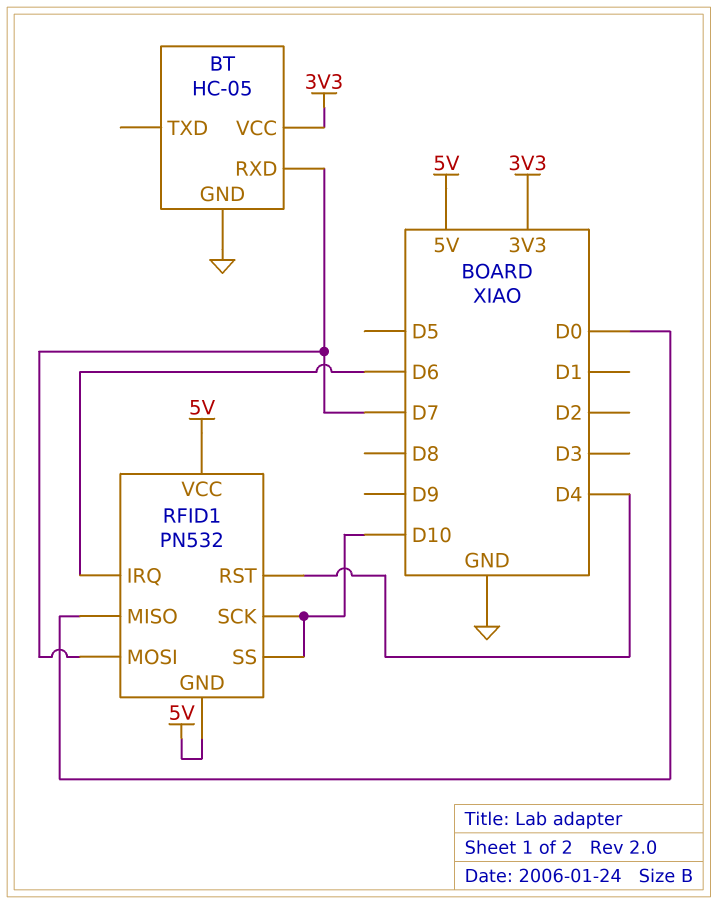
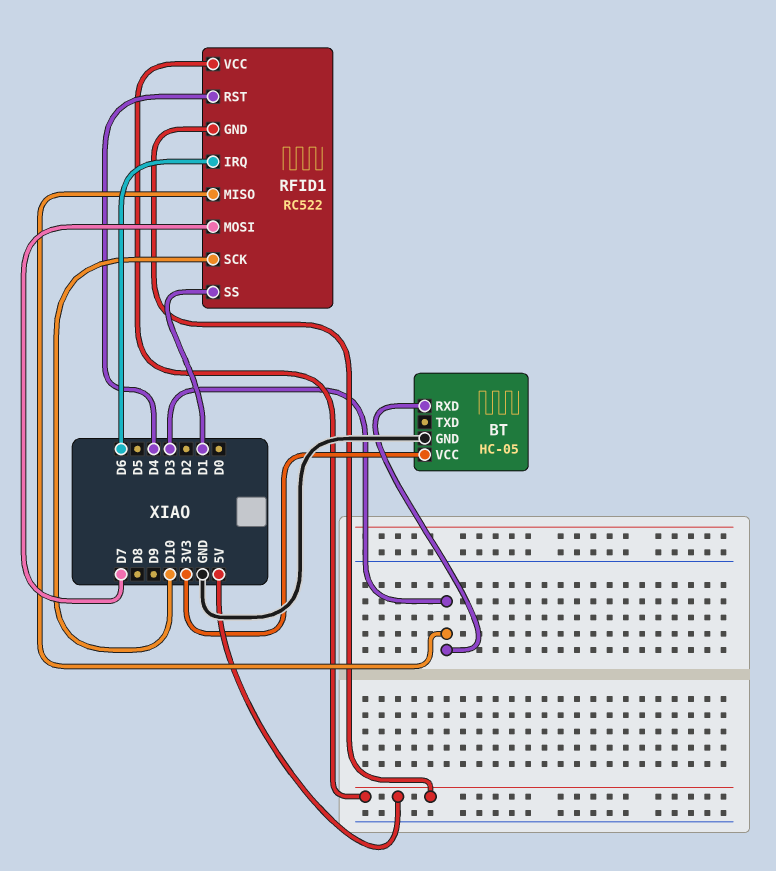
BT pin RXD: D7 -> D3
RFID1: PN532 -> RC522
RFID1 pin MISO: D0 -> D3
RFID1 pin SS: D10 -> D1

